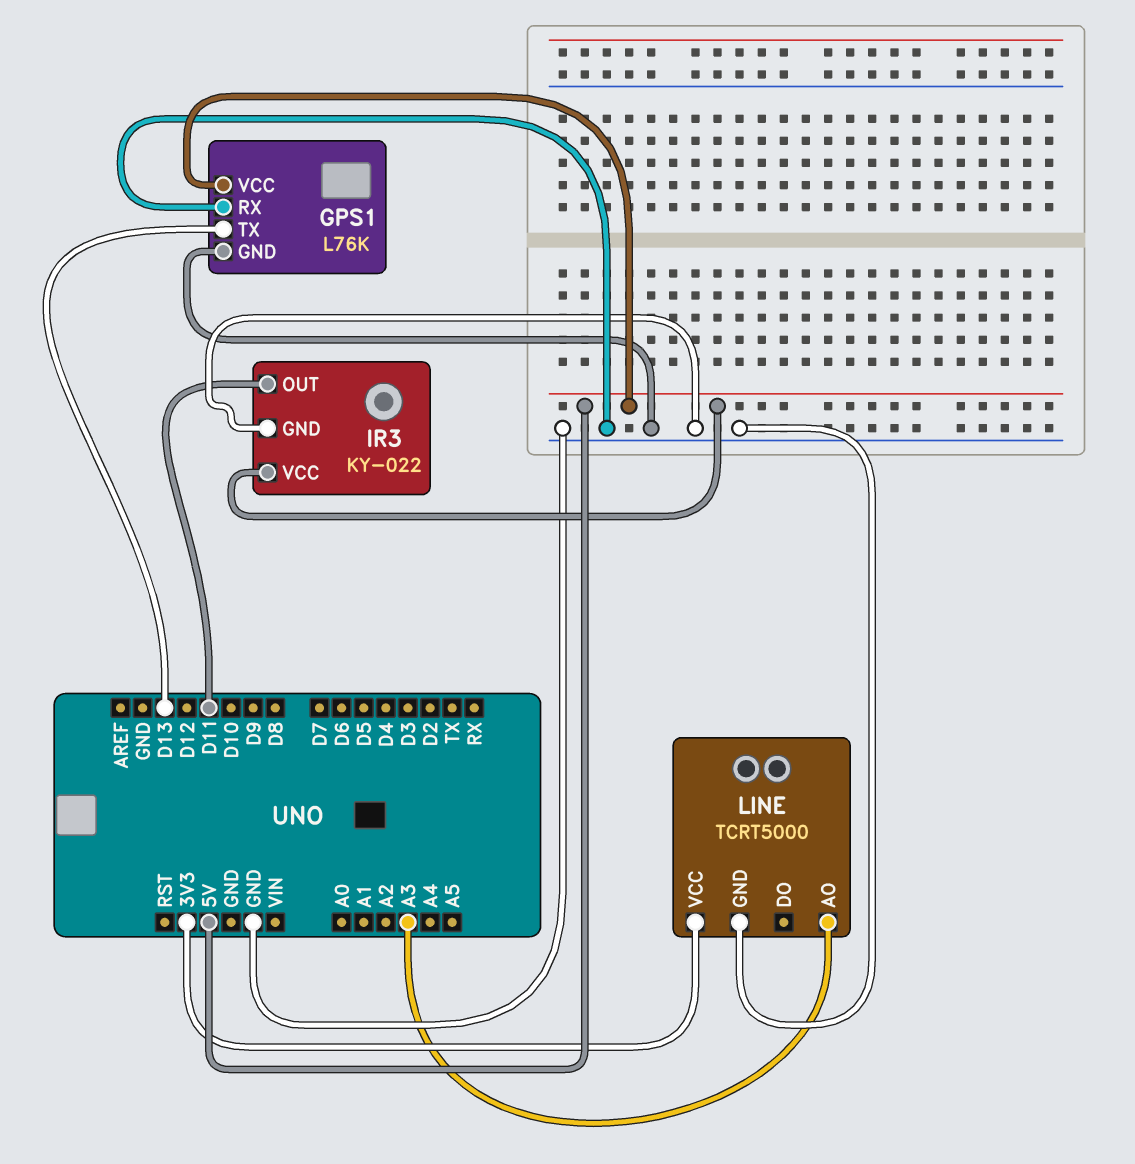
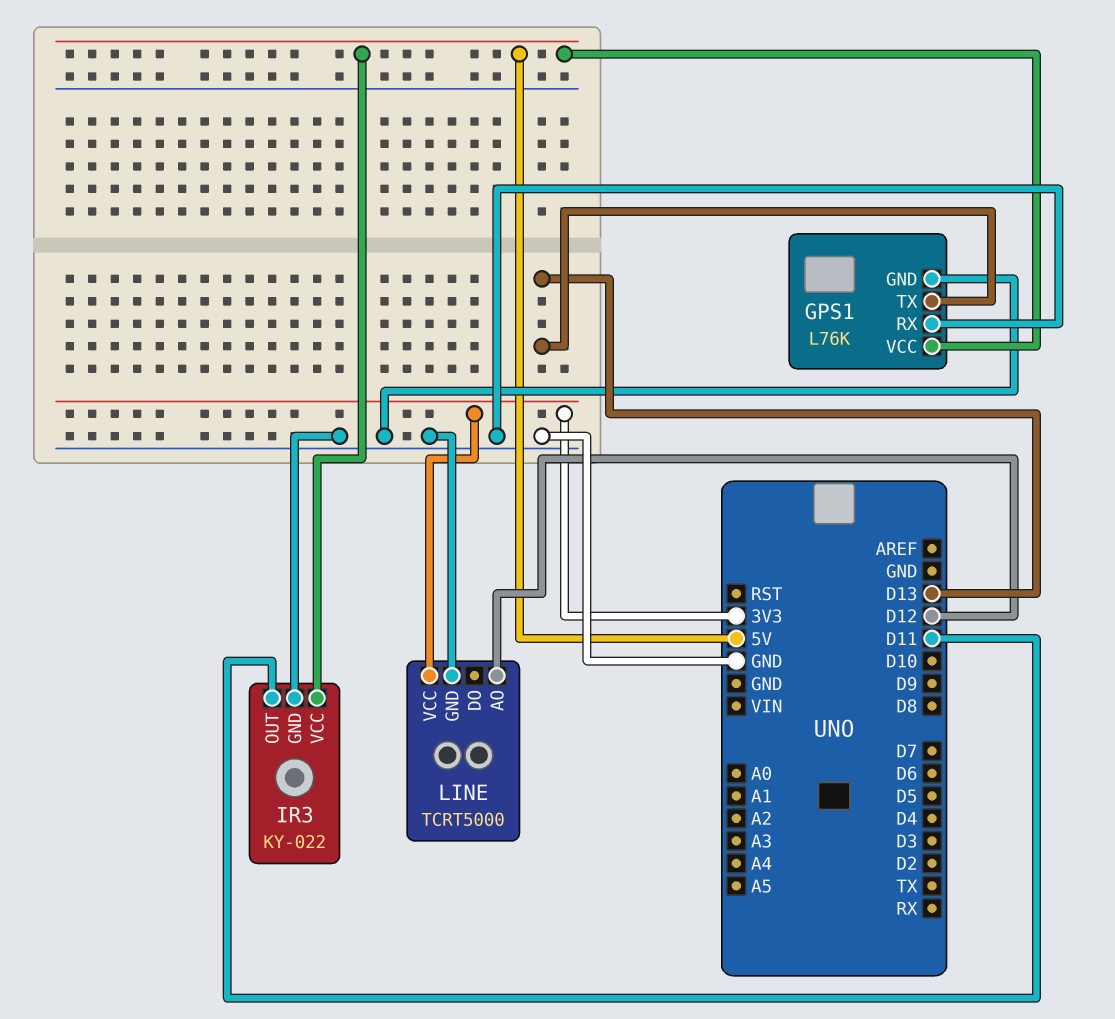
LINE pin AO: A3 -> D12

